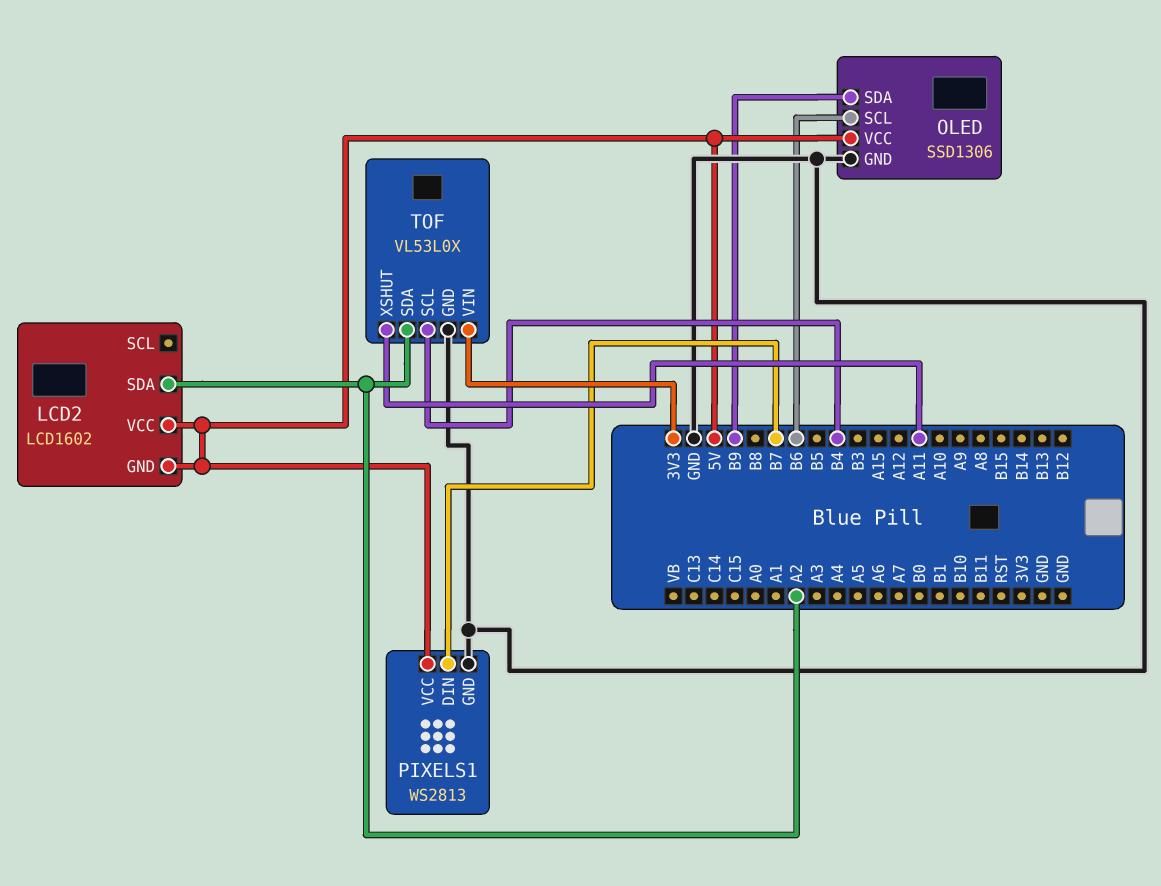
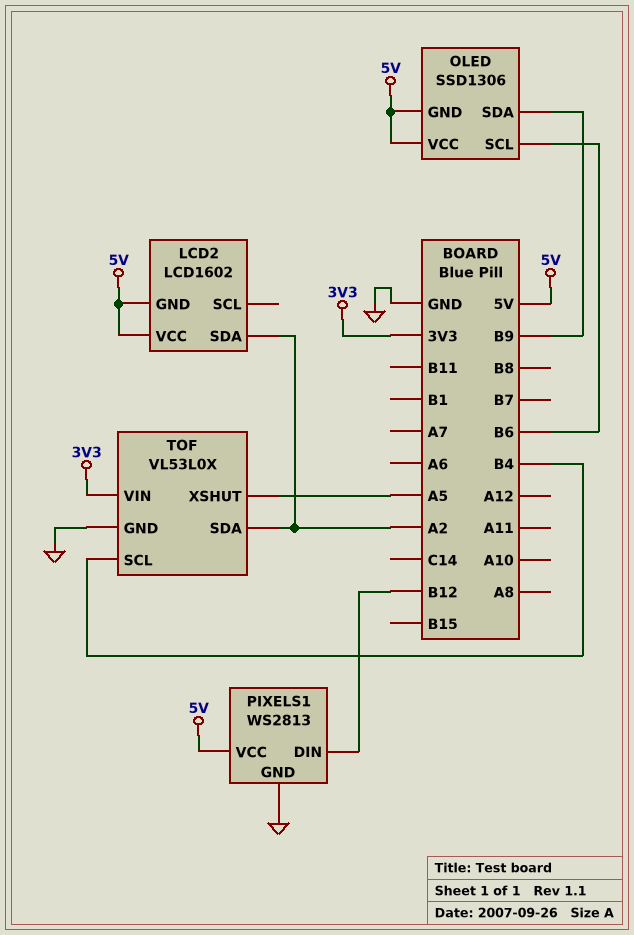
OLED pin GND: GND -> 5V
PIXELS1 pin DIN: B7 -> B12
TOF pin XSHUT: A11 -> A5

